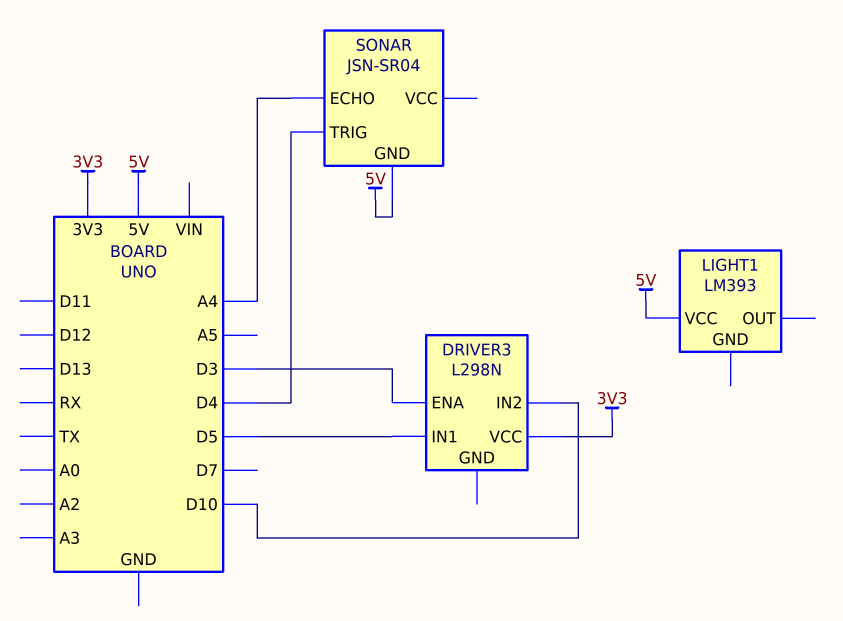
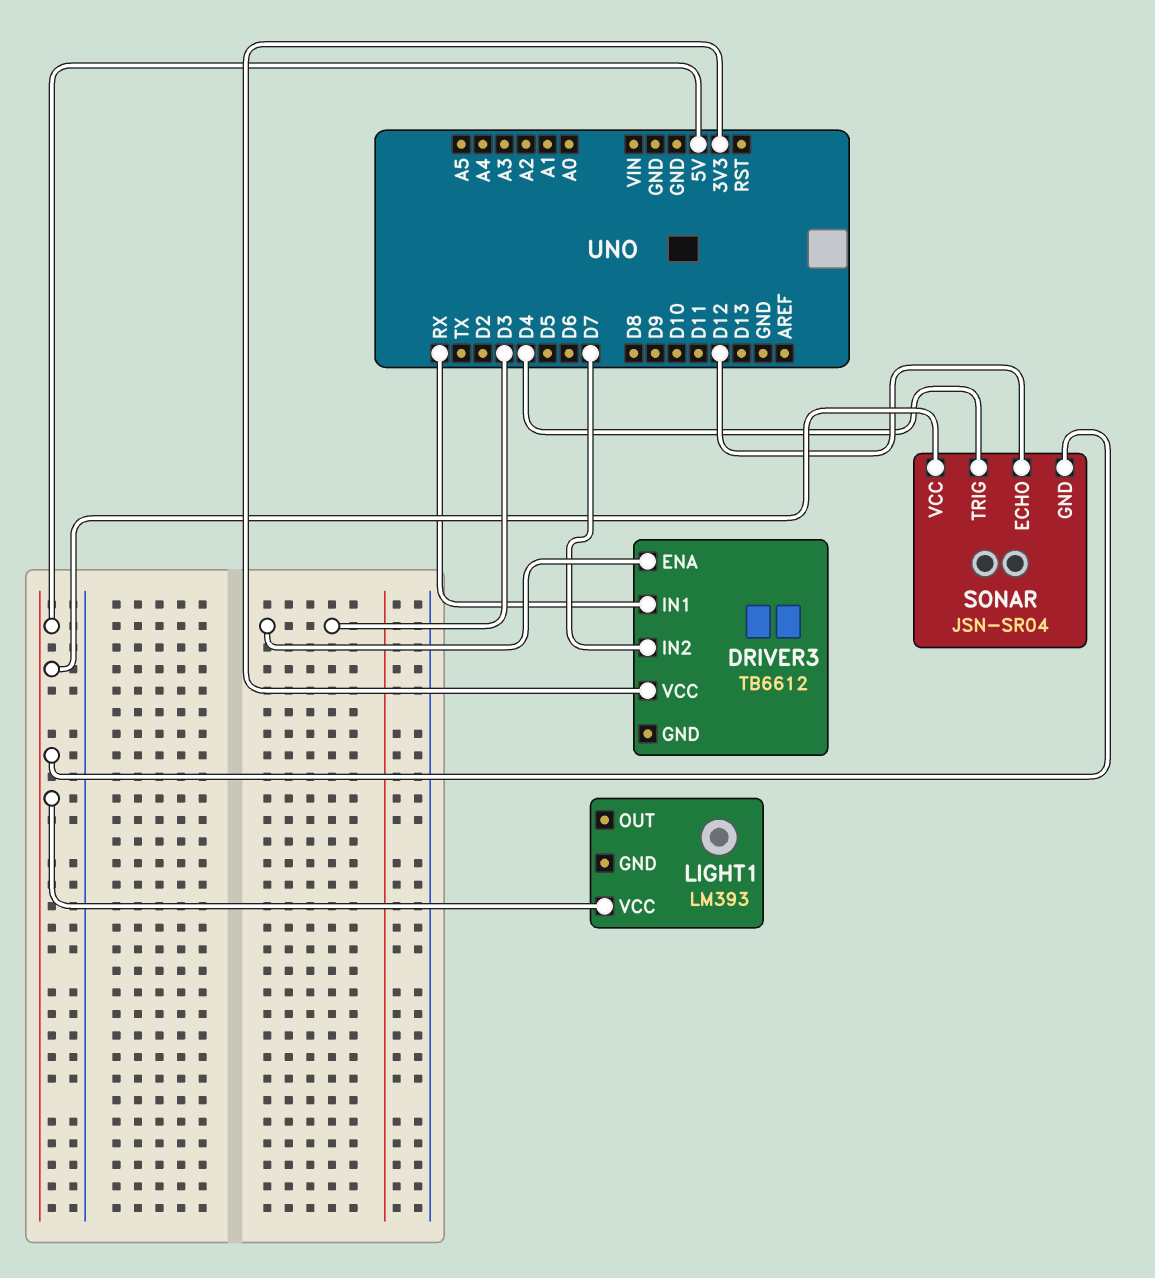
DRIVER3: L298N -> TB6612
DRIVER3 pin IN1: D5 -> RX
DRIVER3 pin IN2: D10 -> D7
SONAR pin ECHO: A4 -> D12
SONAR pin VCC: none -> 5V

